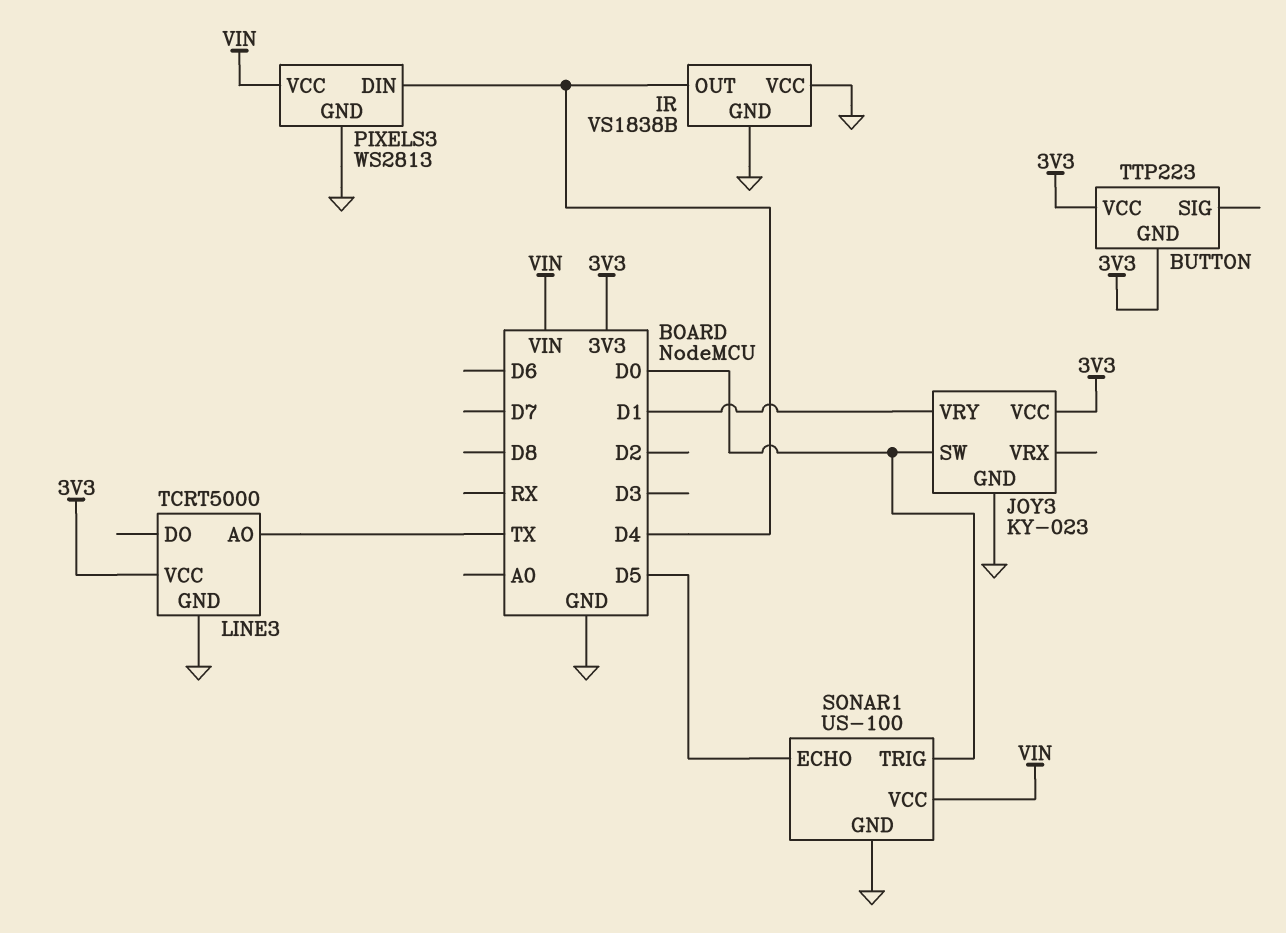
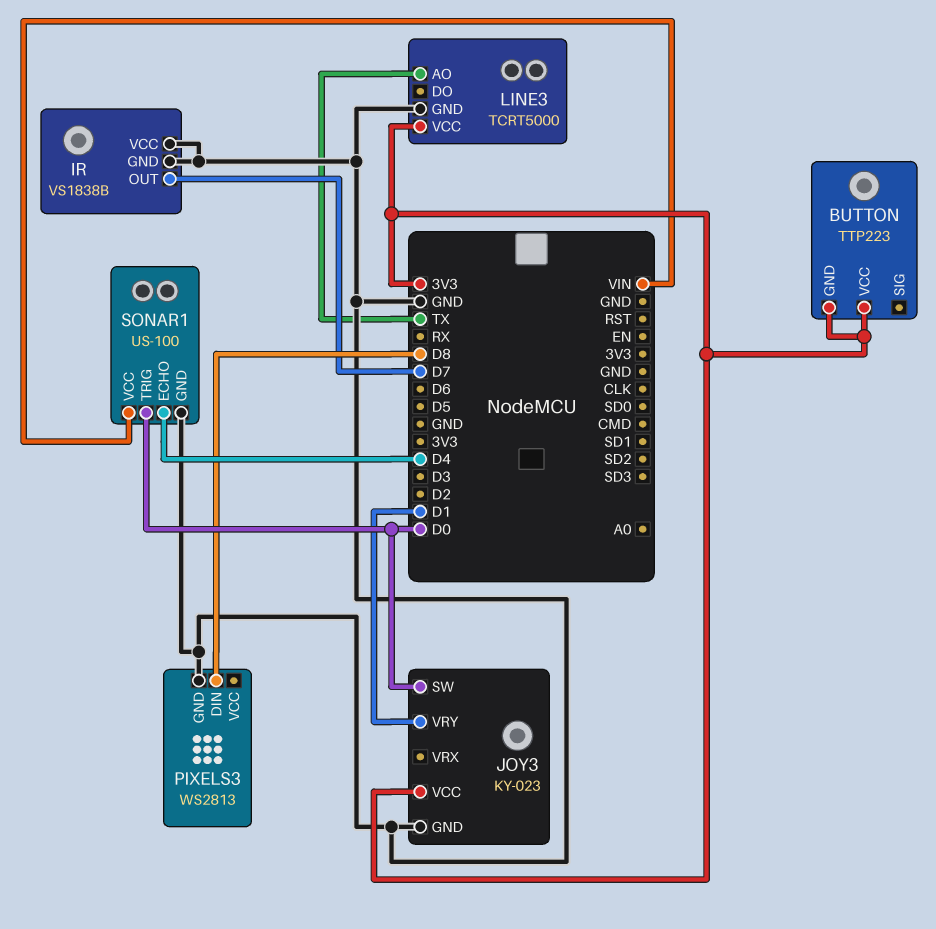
IR pin OUT: D4 -> D7
PIXELS3 pin DIN: D4 -> D8
PIXELS3 pin VCC: VIN -> none
SONAR1 pin ECHO: D5 -> D4

